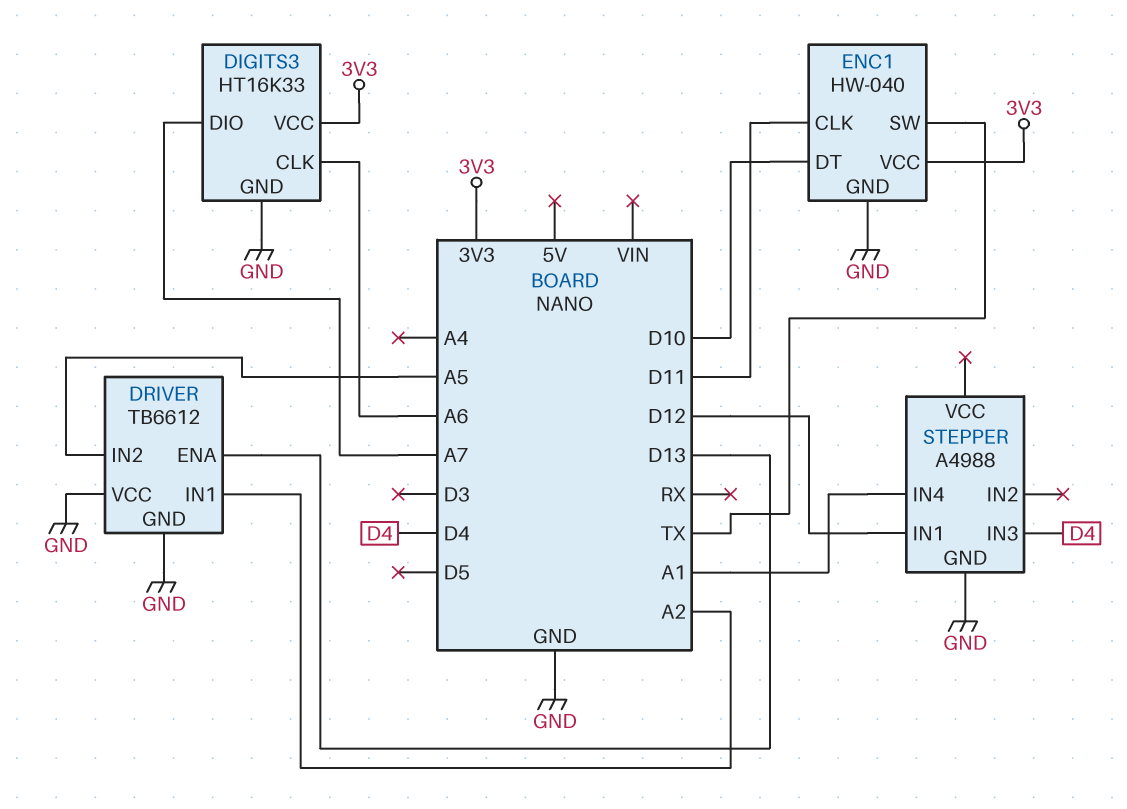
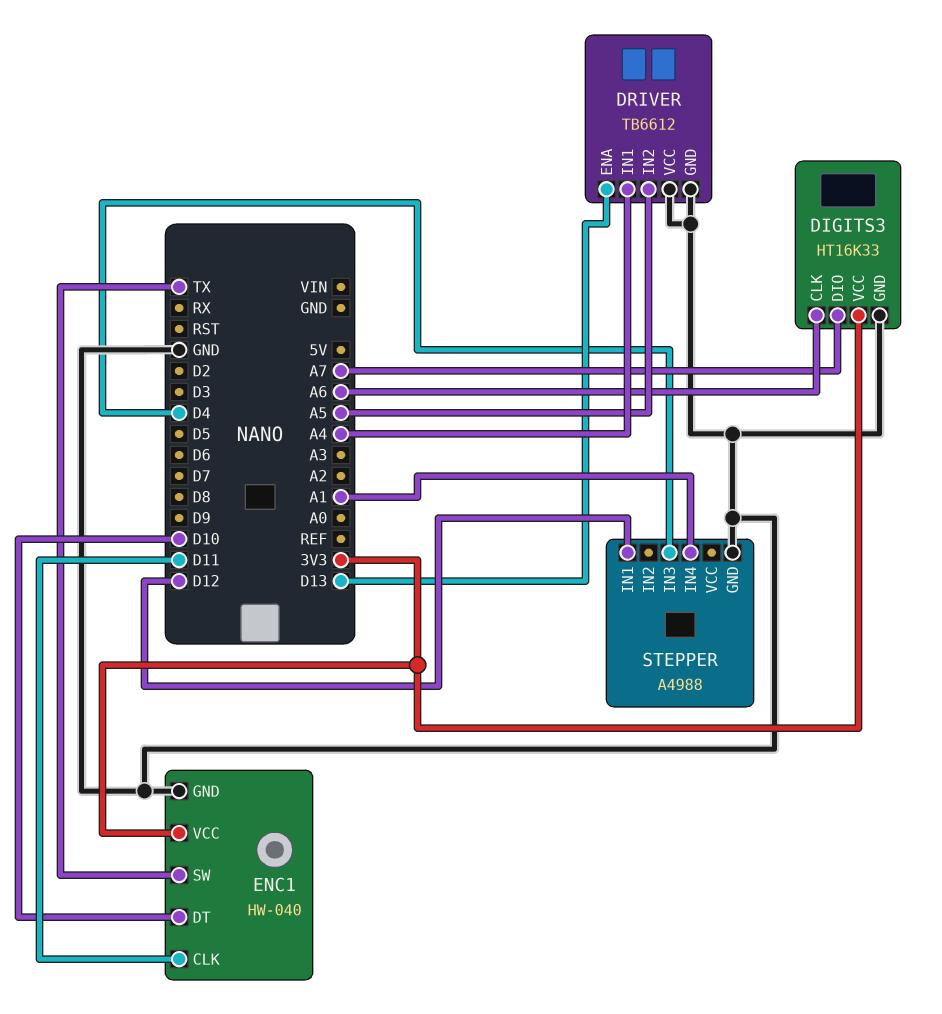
DRIVER pin IN1: A2 -> A4

